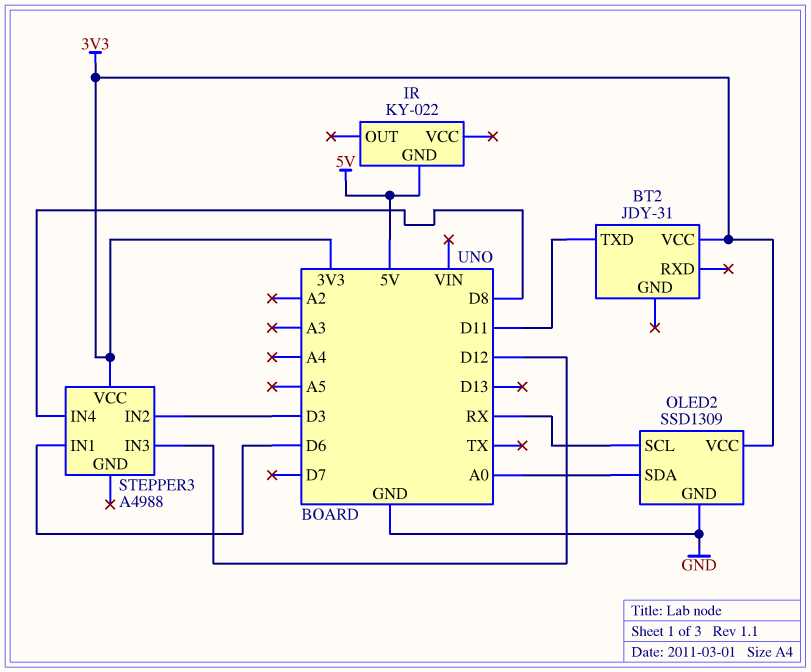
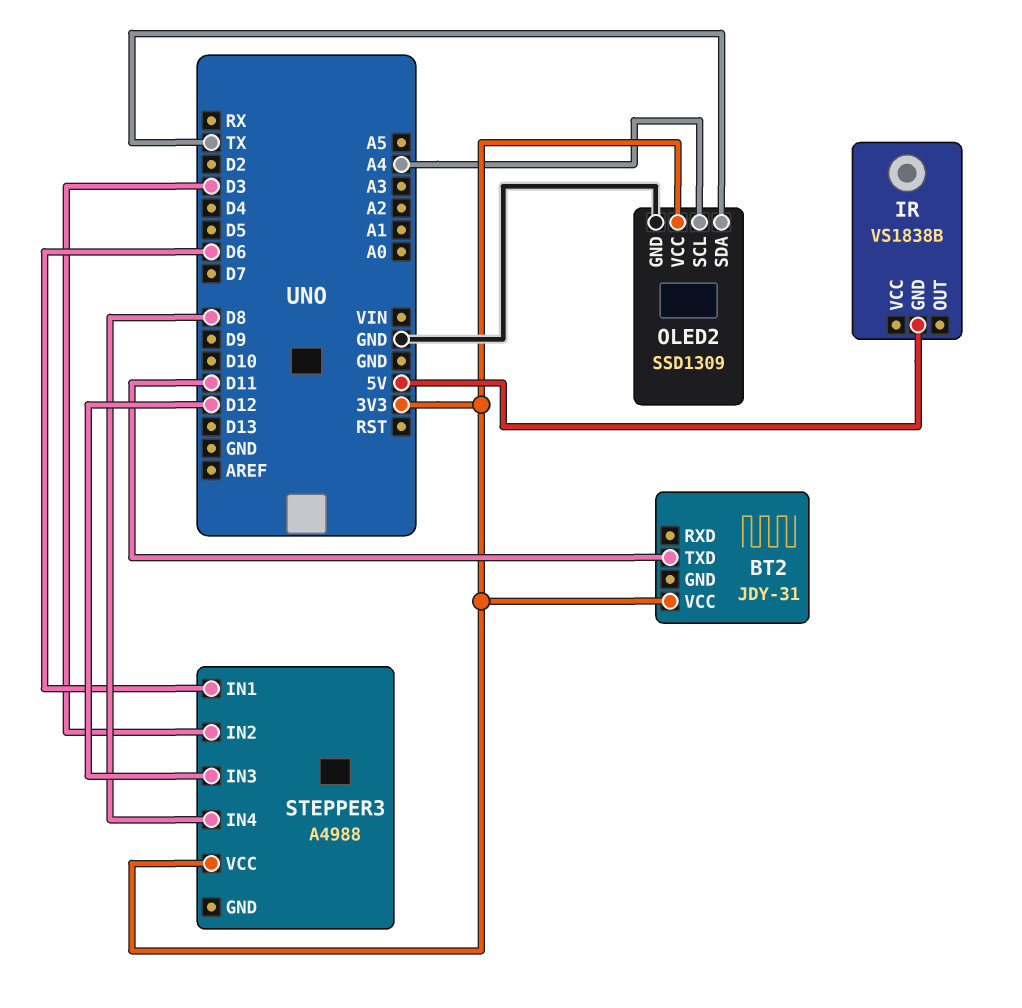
IR: KY-022 -> VS1838B
OLED2 pin SCL: RX -> A4
OLED2 pin SDA: A0 -> TX

